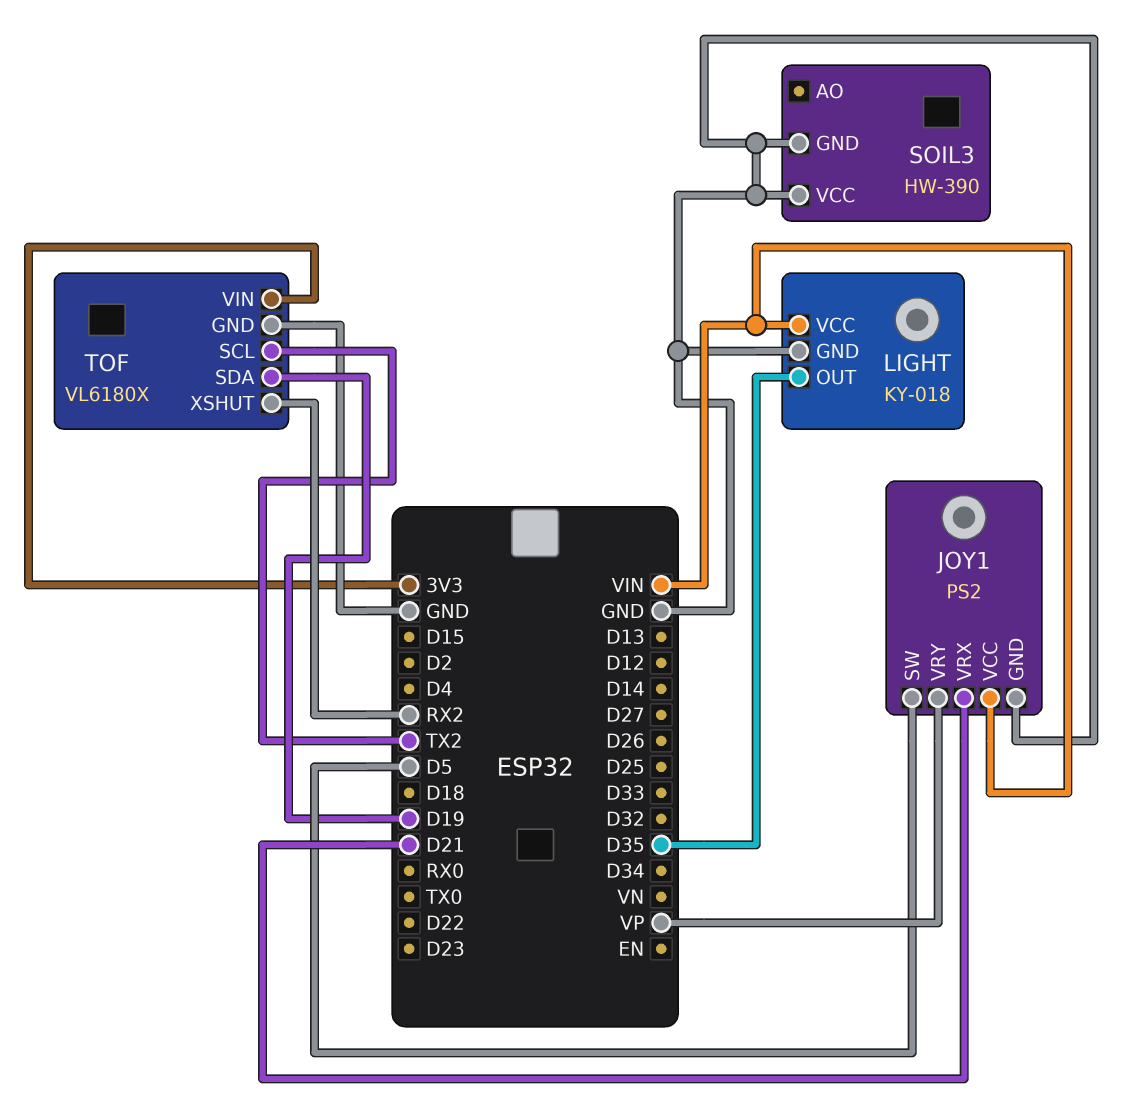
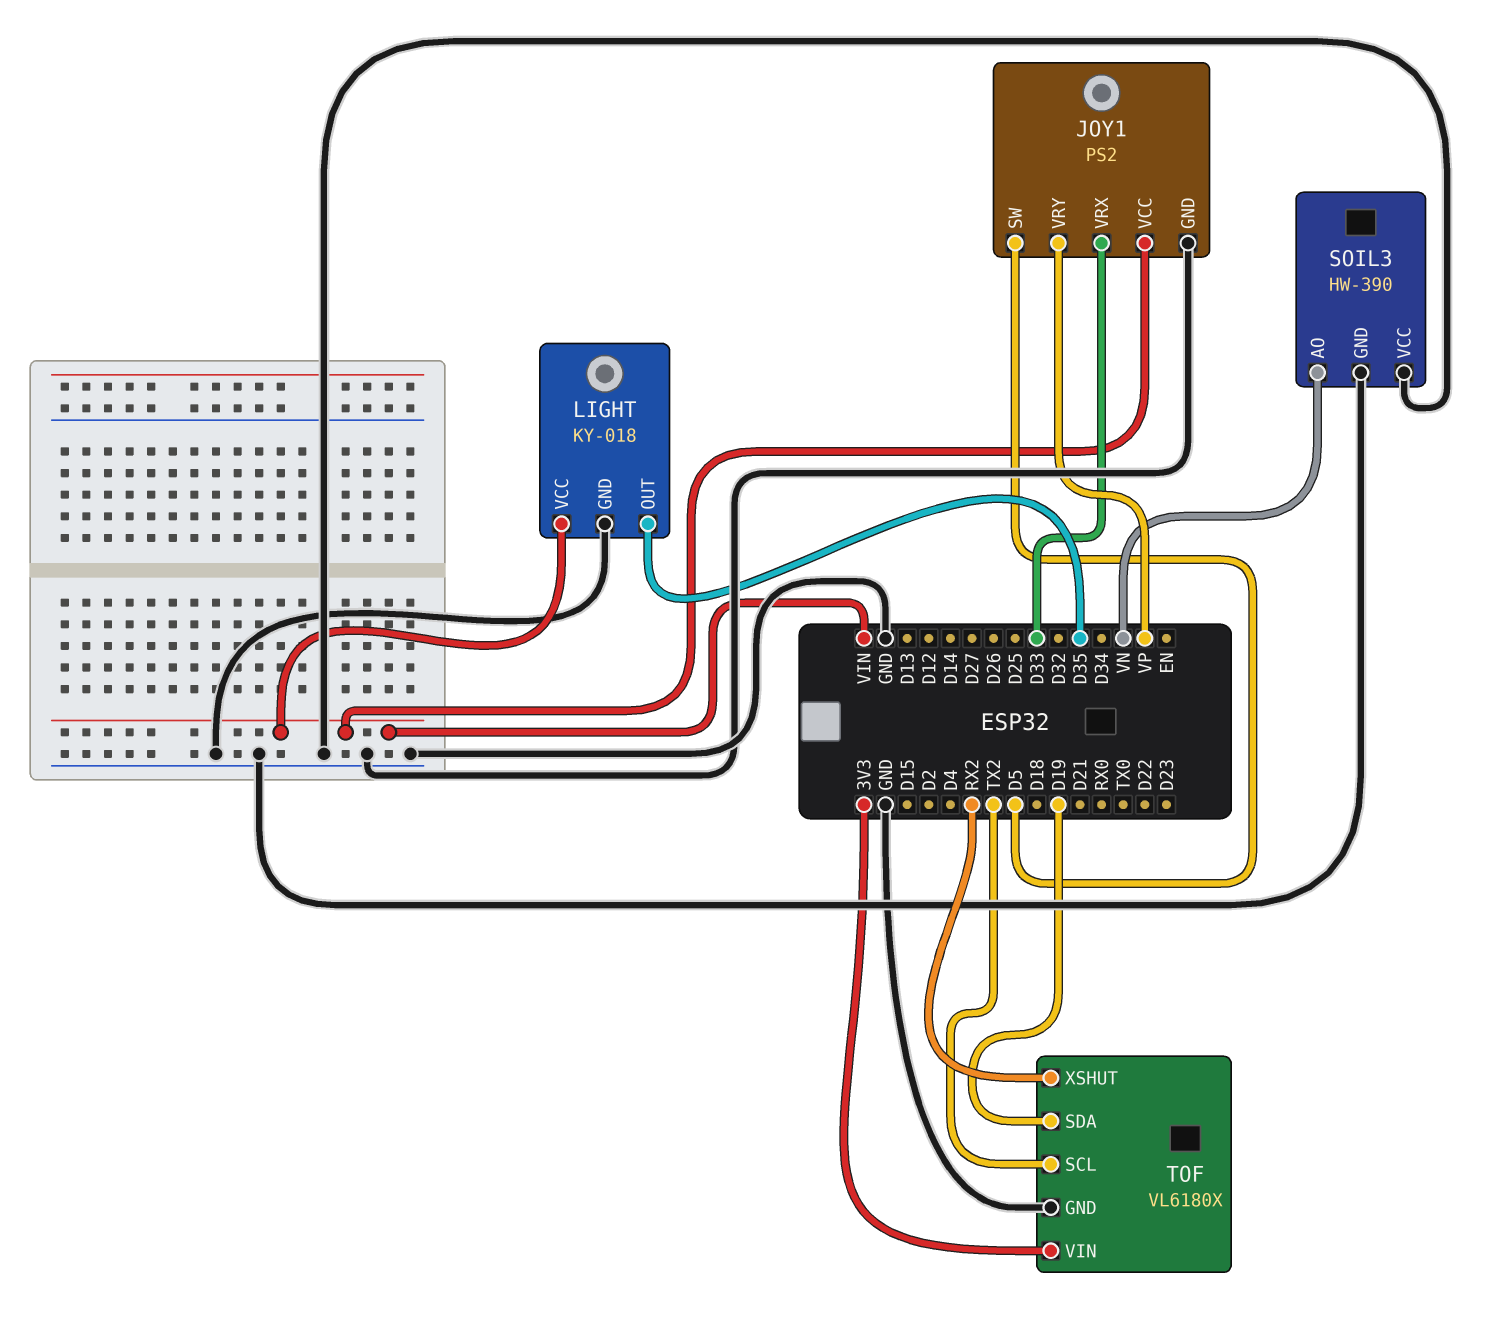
JOY1 pin VRX: D21 -> D33
SOIL3 pin AO: none -> VN

